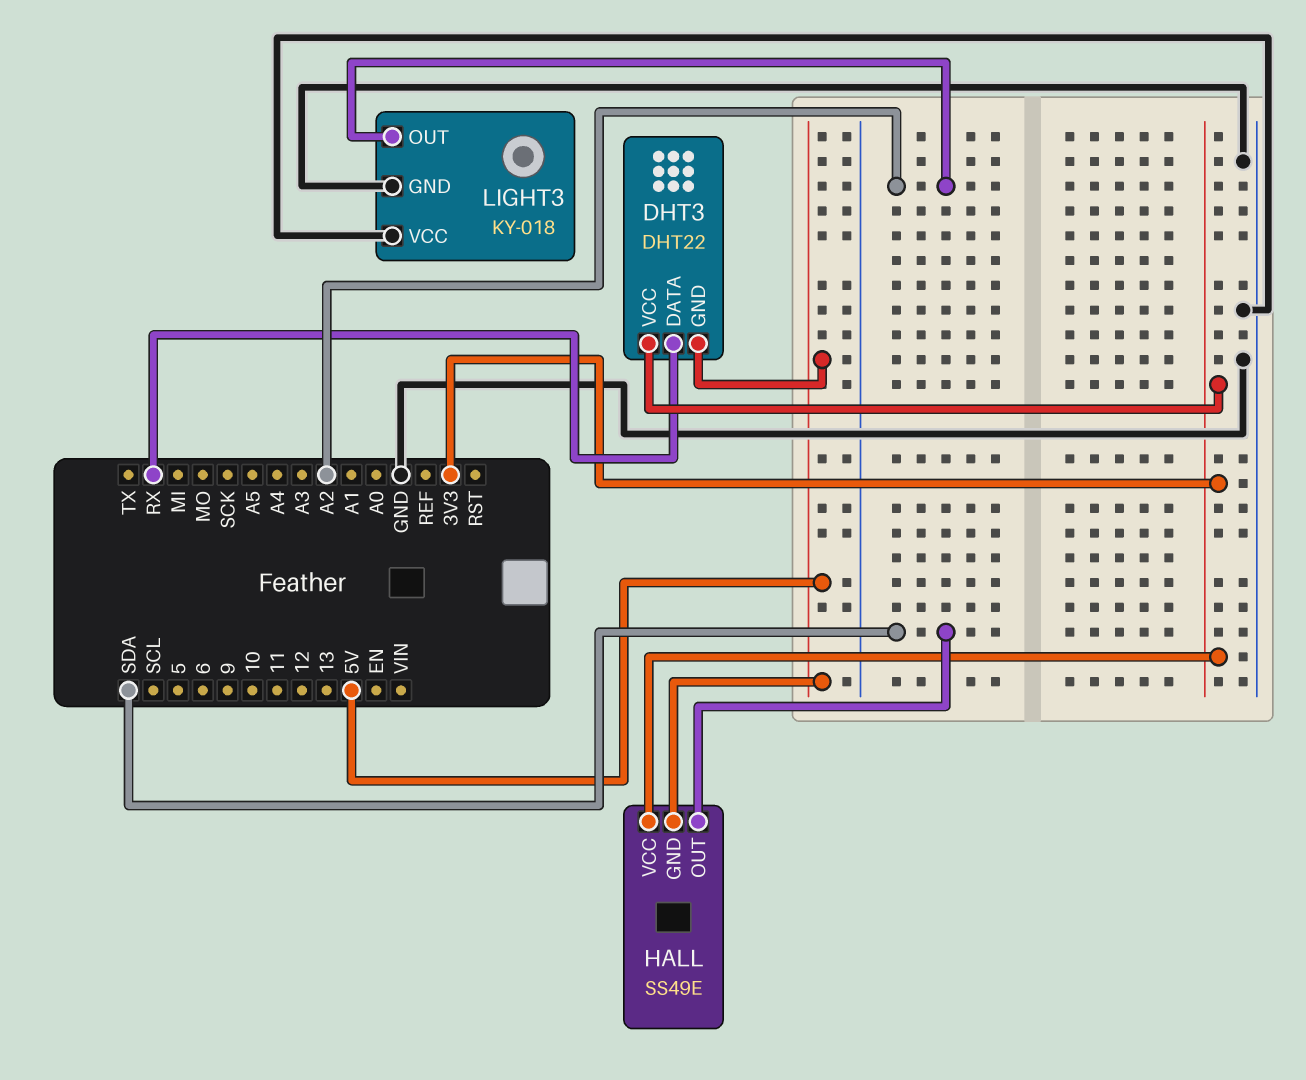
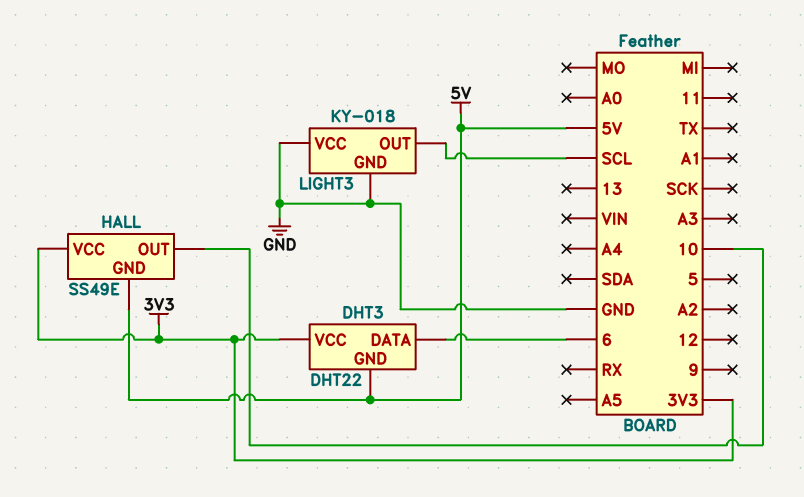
DHT3 pin DATA: RX -> 6
HALL pin OUT: SDA -> 10
LIGHT3 pin OUT: A2 -> SCL

